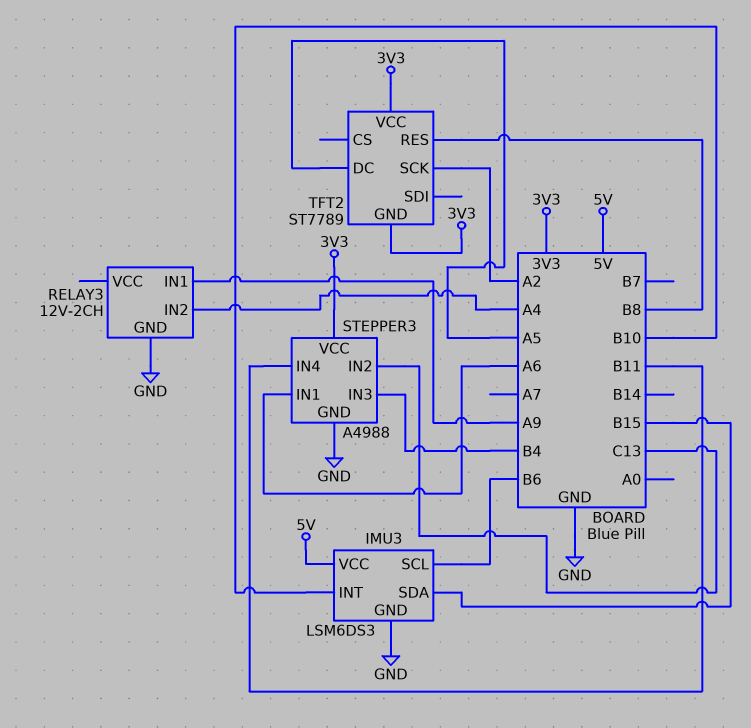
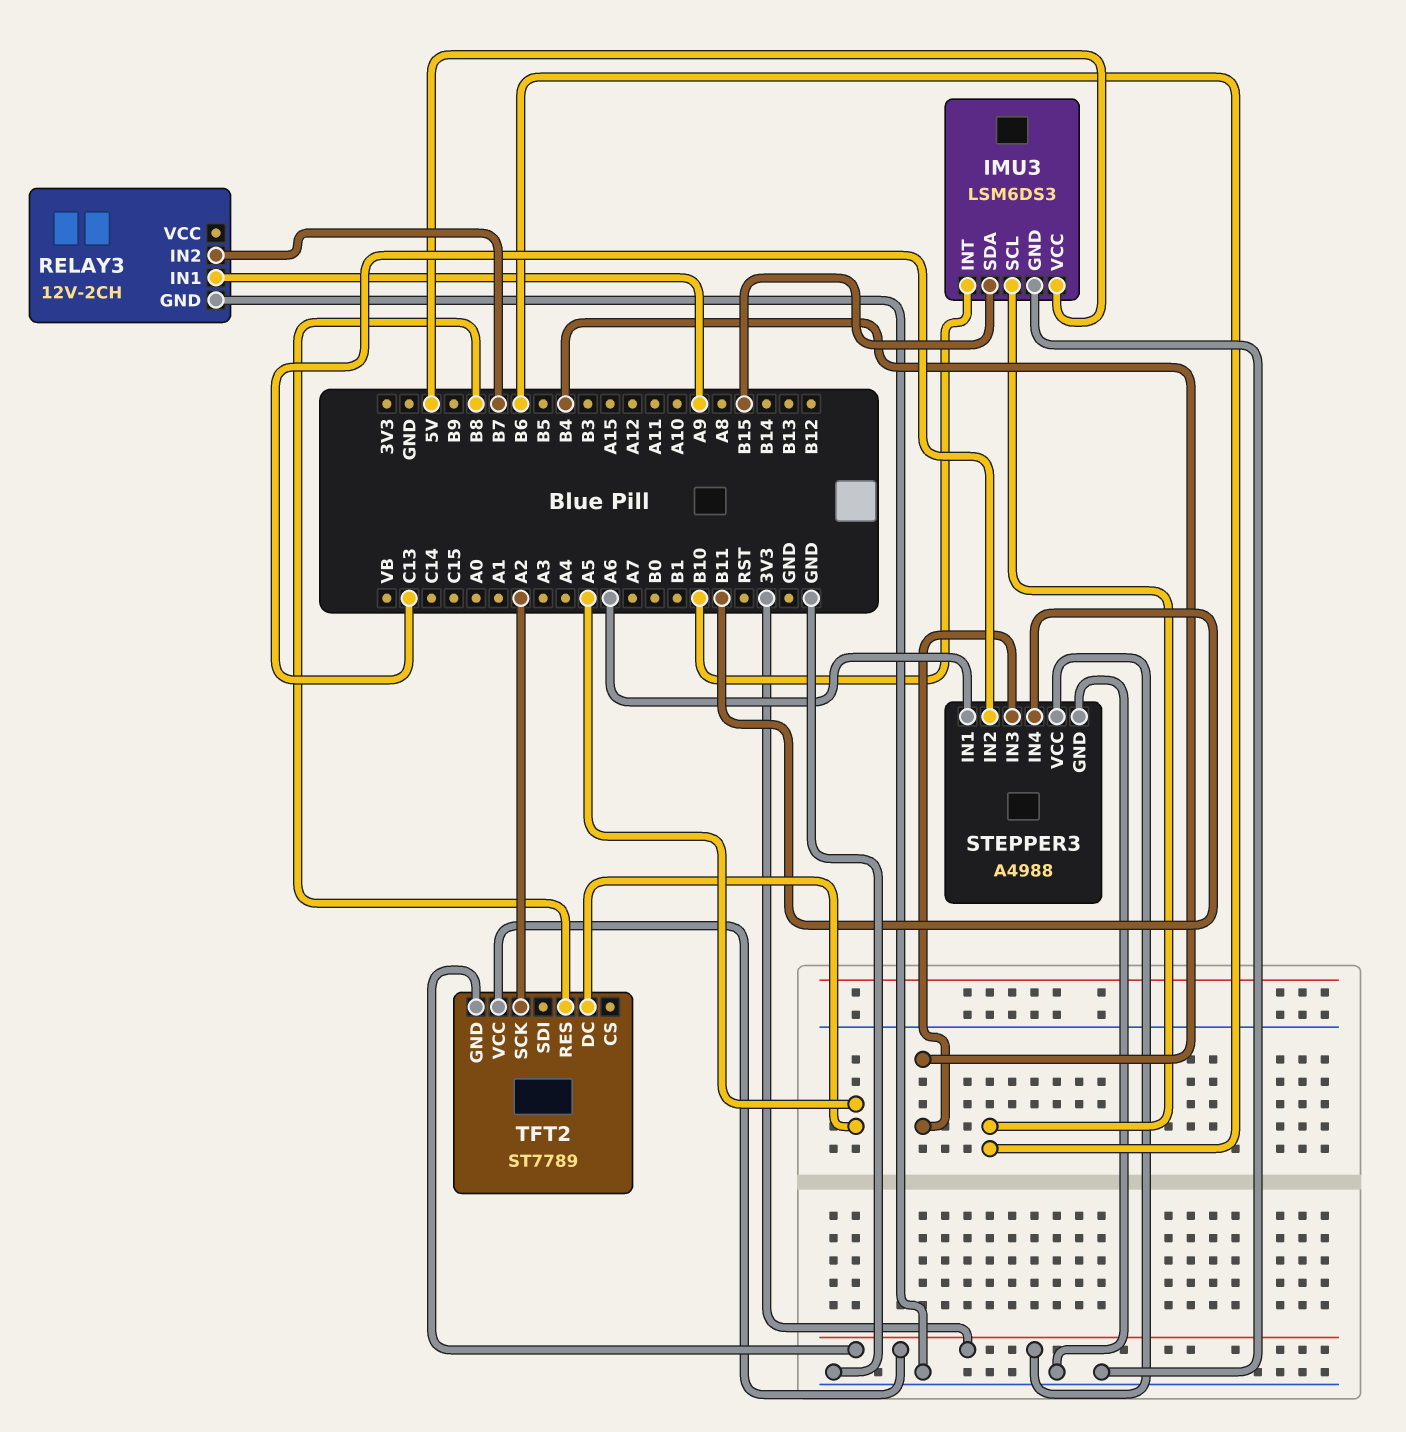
RELAY3 pin IN2: A4 -> B7

